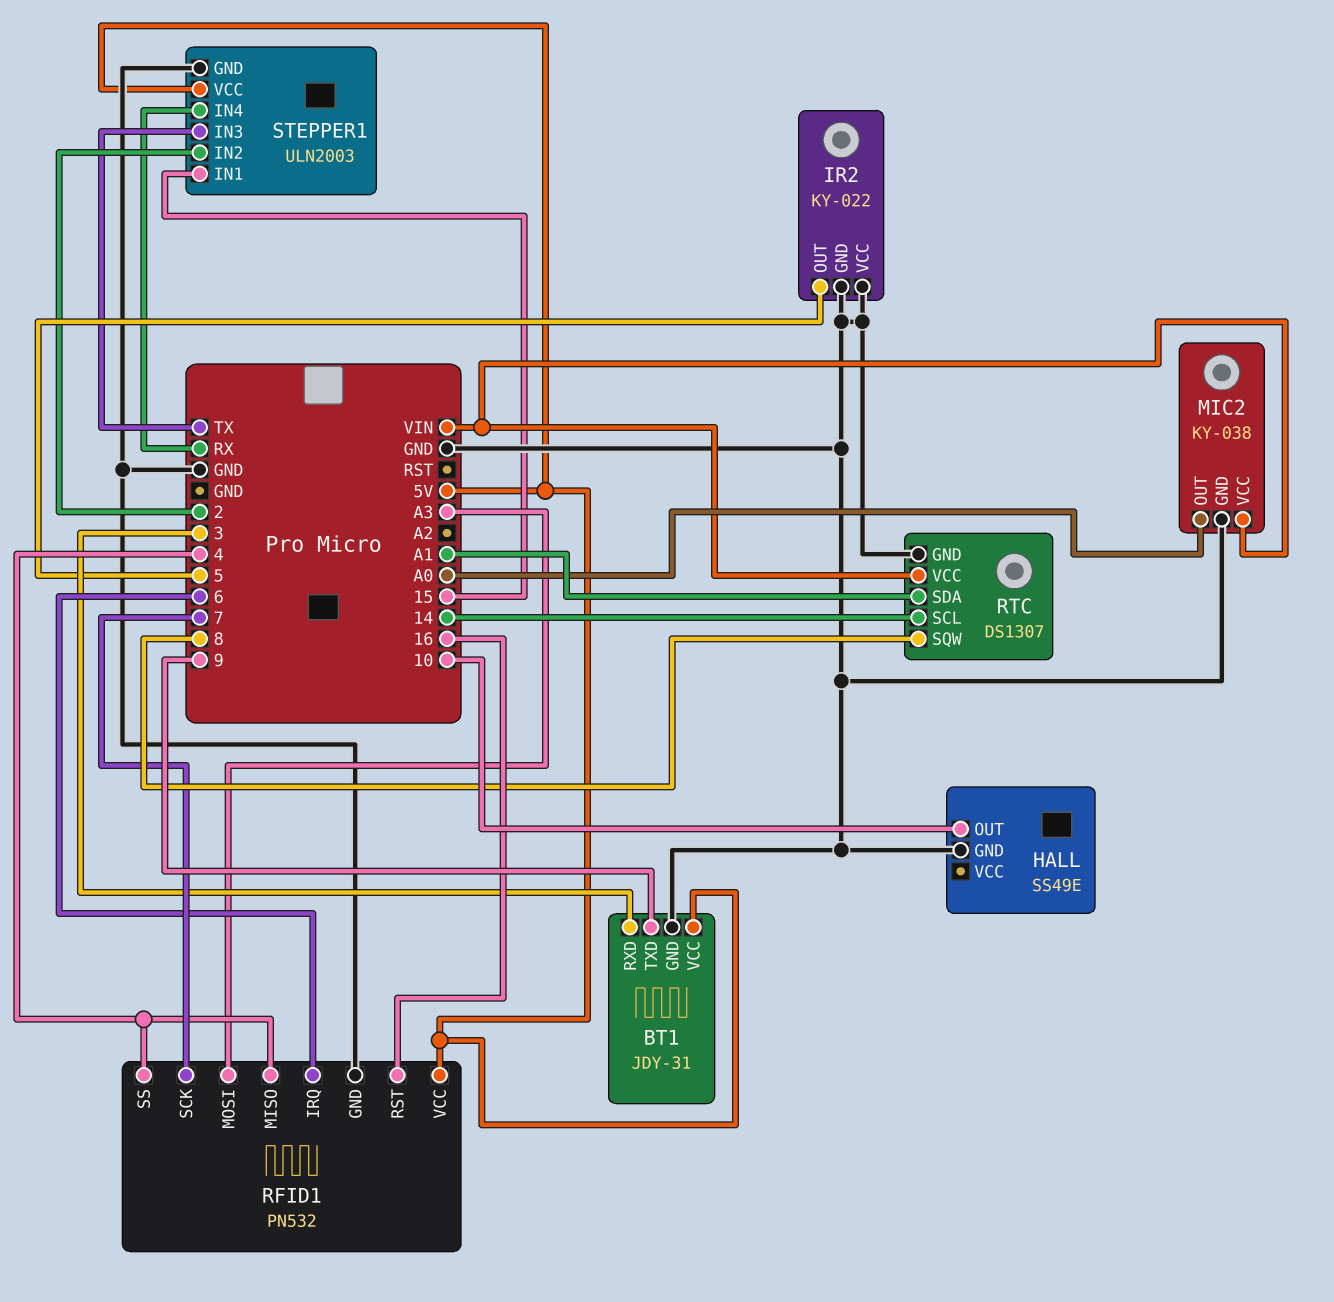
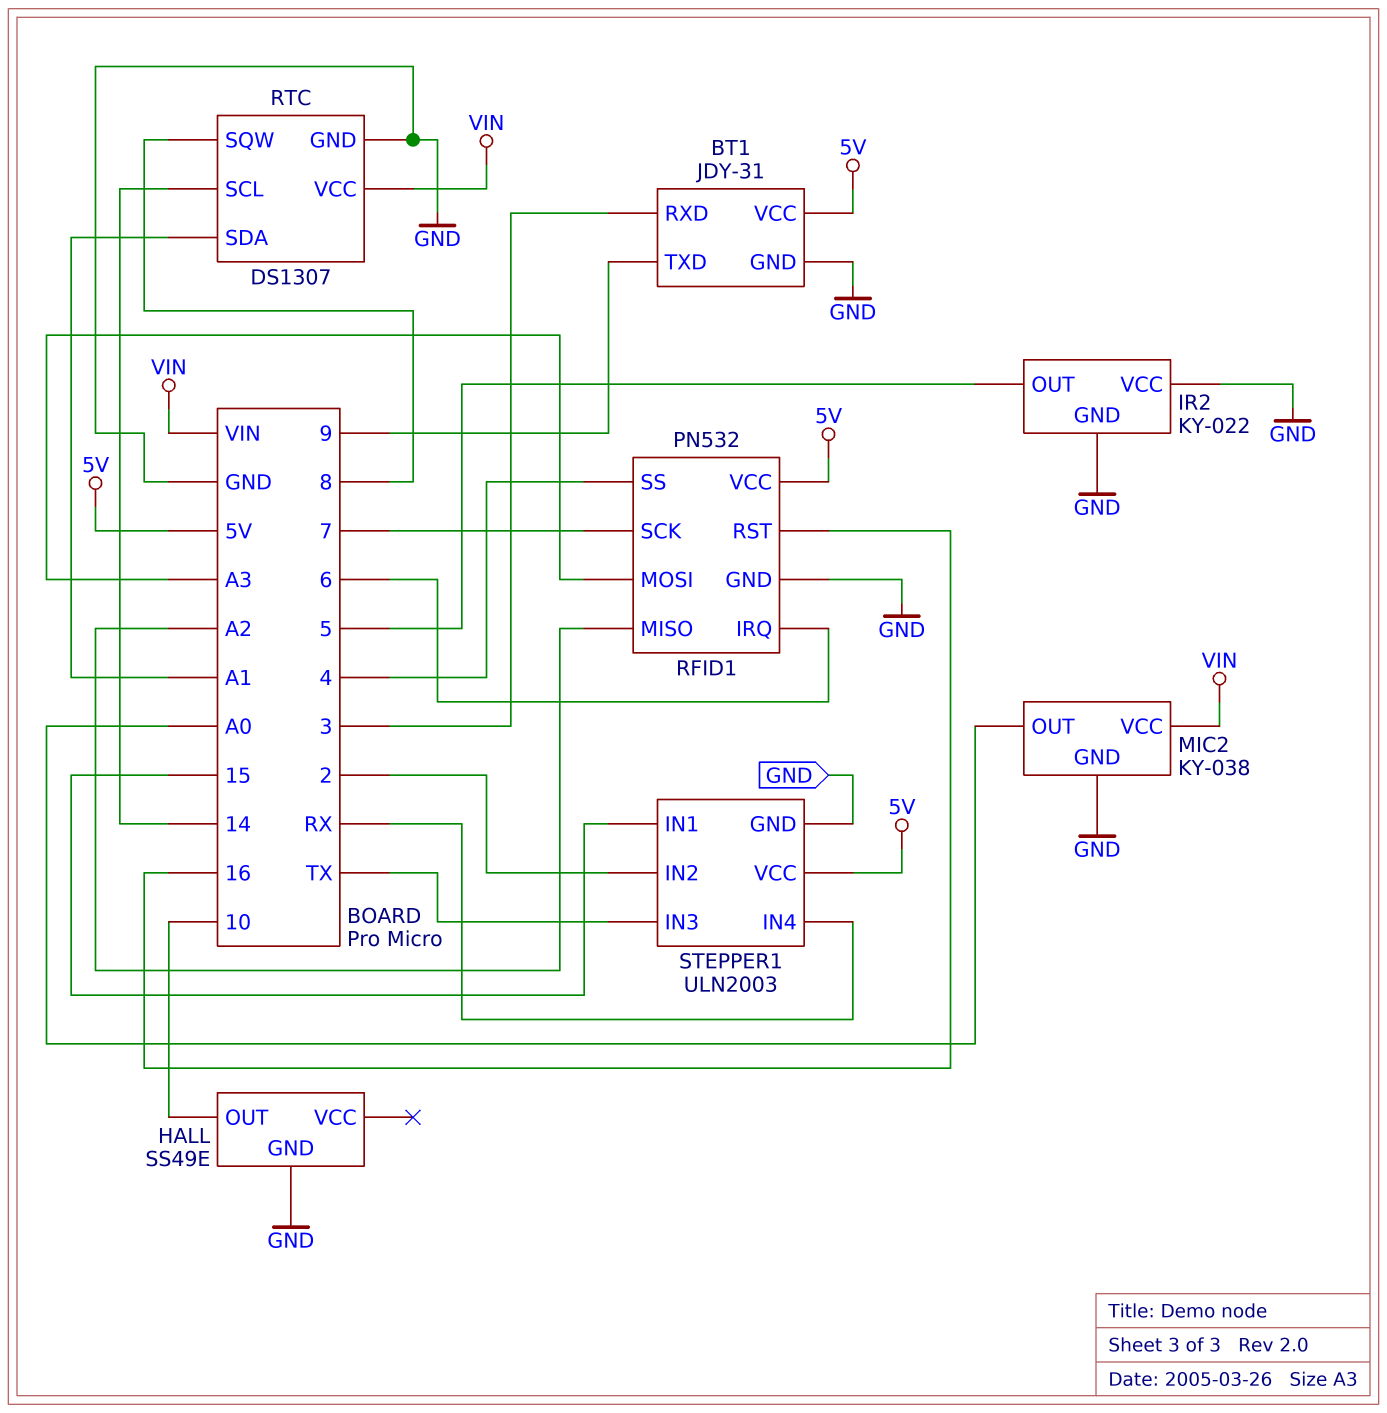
RFID1 pin MISO: 4 -> A2

